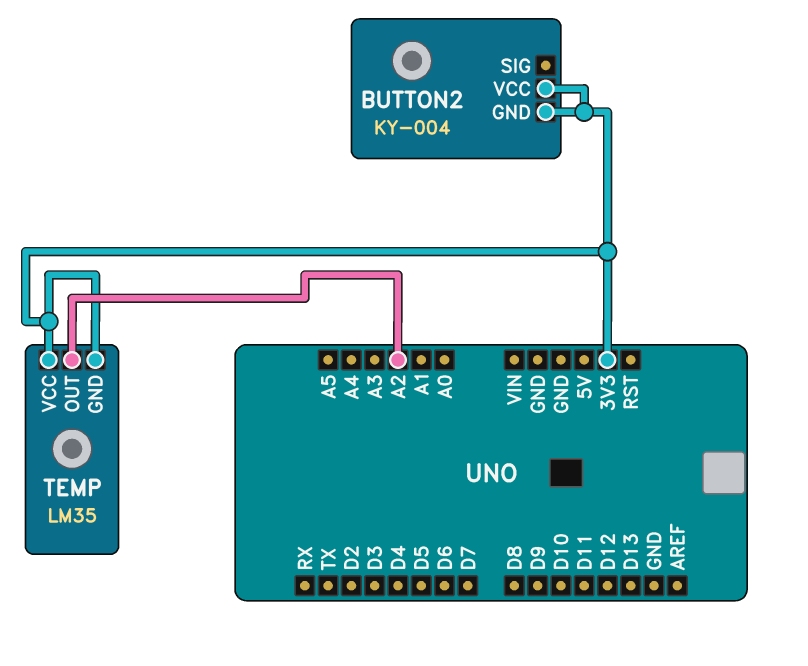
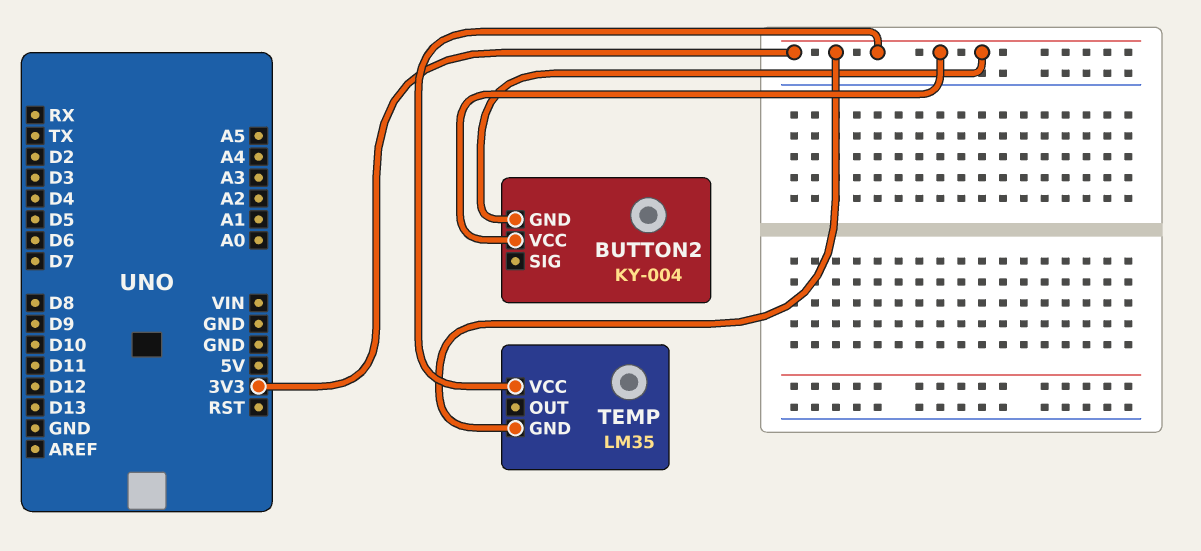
TEMP pin OUT: A2 -> none

